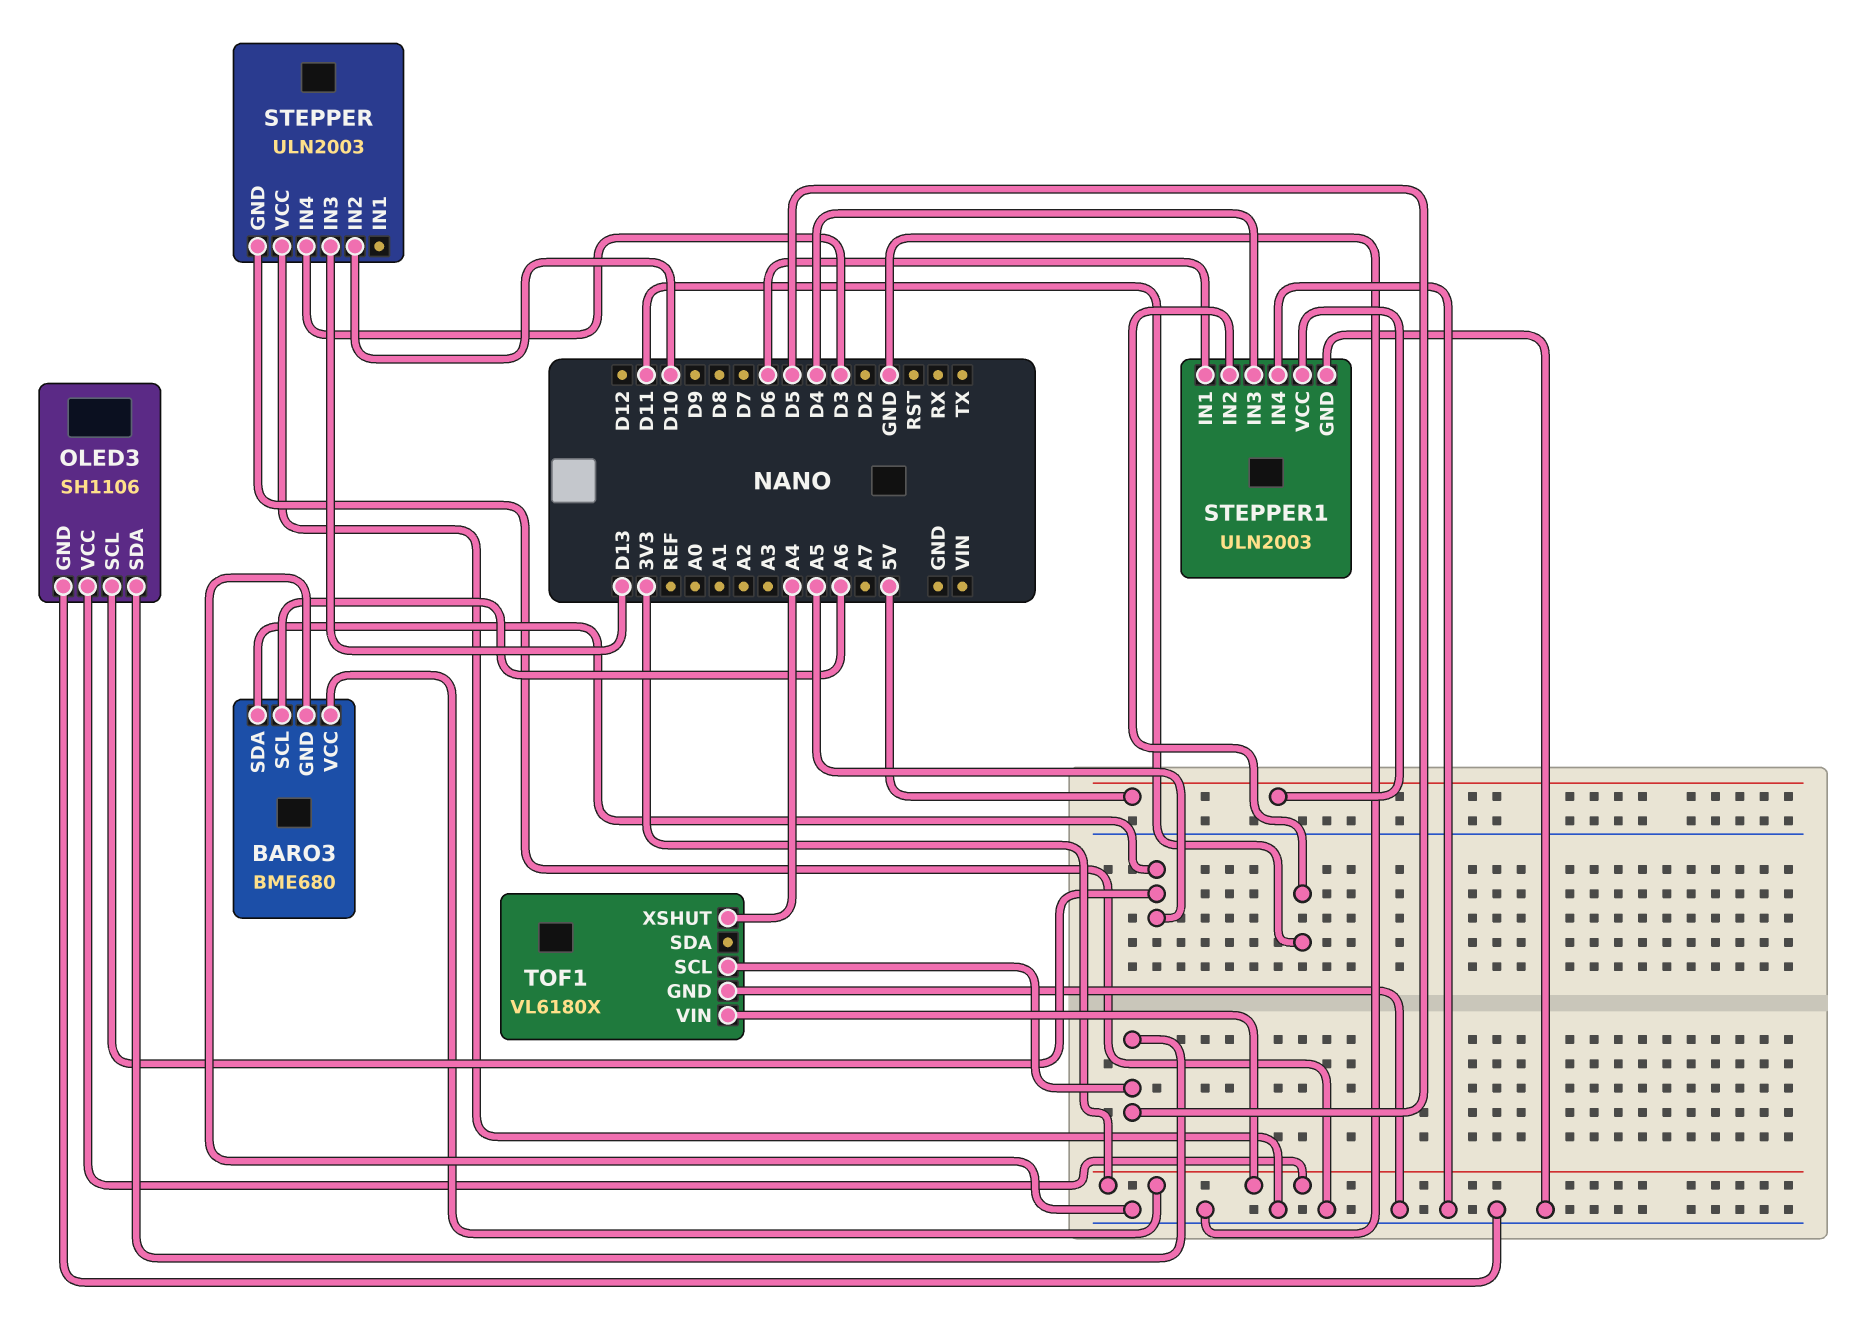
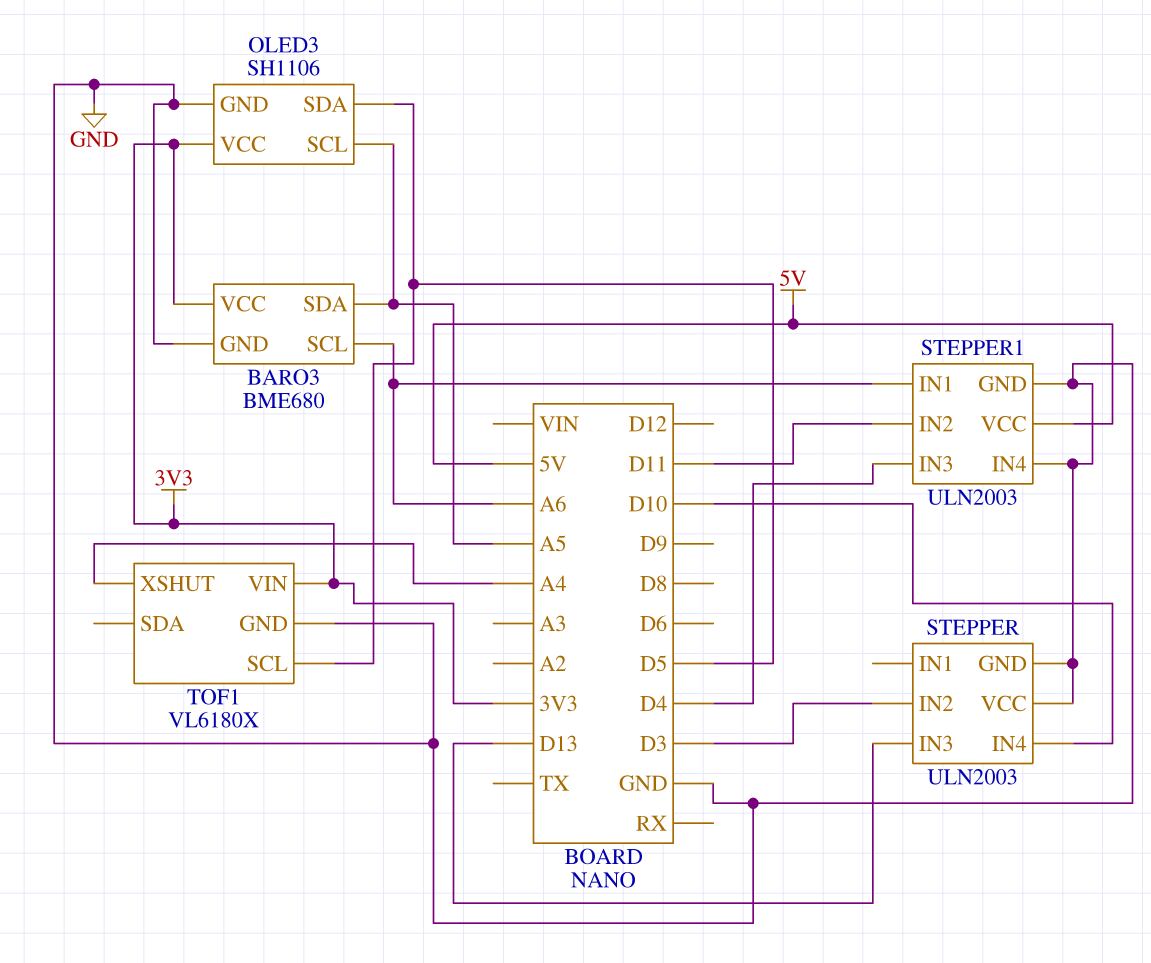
STEPPER pin IN2: D10 -> D3
STEPPER pin IN4: D3 -> D10
STEPPER1 pin IN1: D6 -> A6

